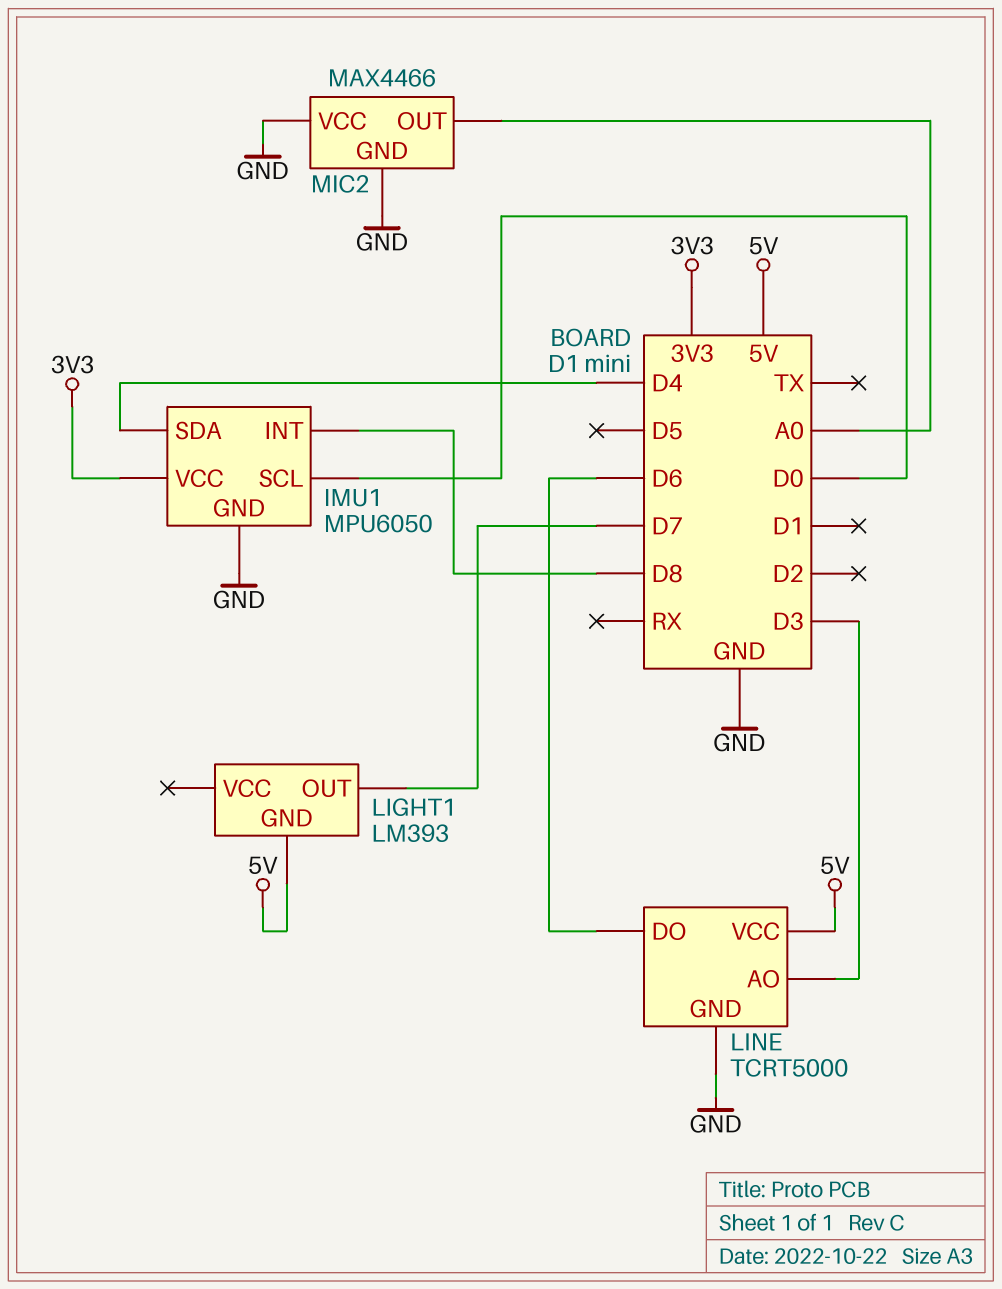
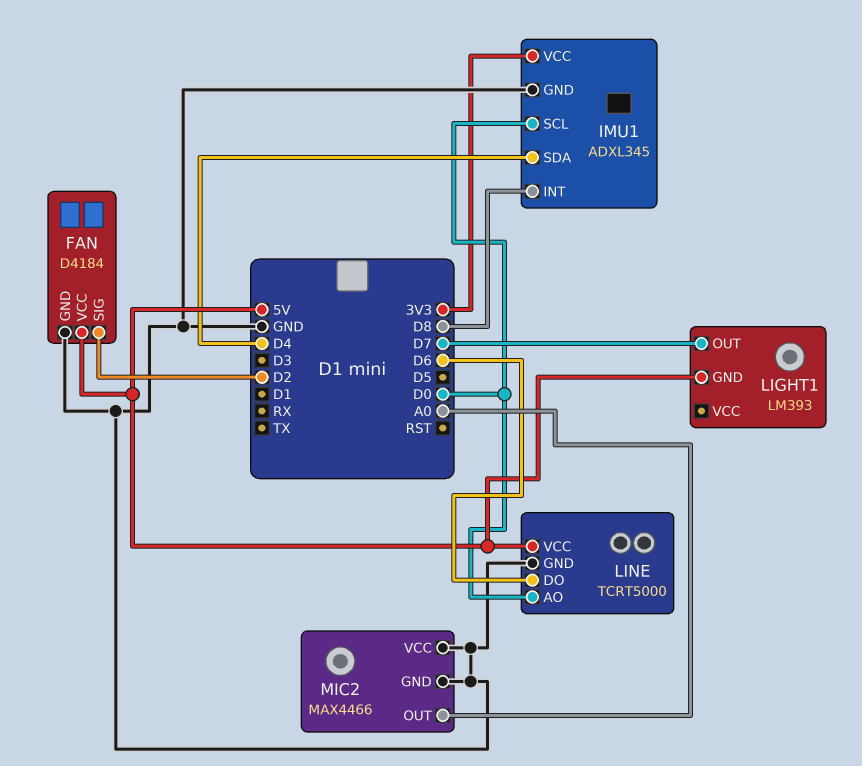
FAN: none -> D4184
FAN pin GND: none -> GND
FAN pin SIG: none -> D2
FAN pin VCC: none -> 5V
IMU1: MPU6050 -> ADXL345
LINE pin AO: D3 -> D0

